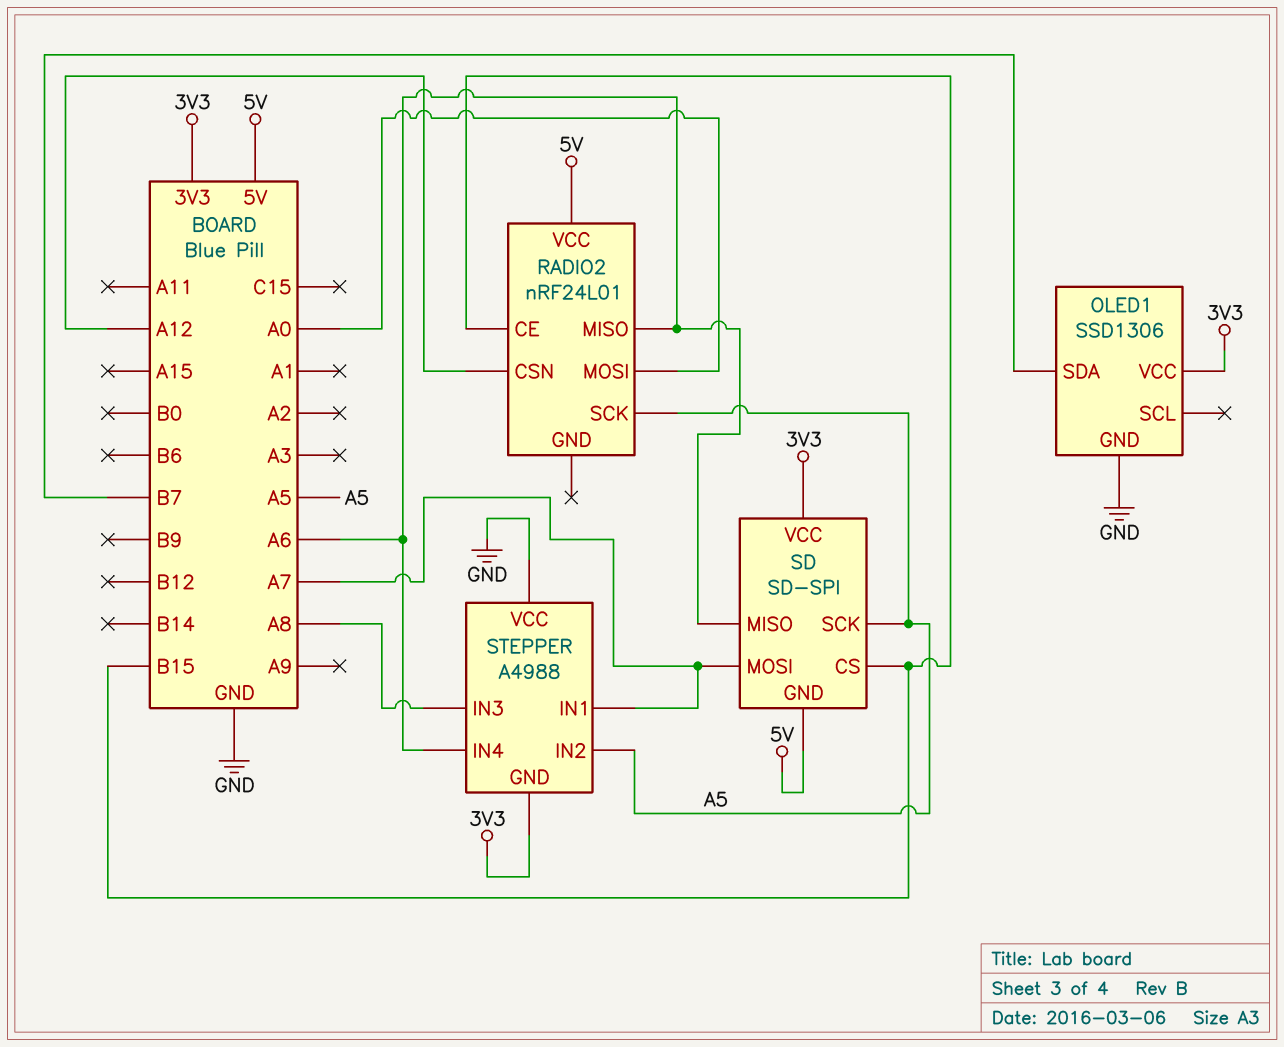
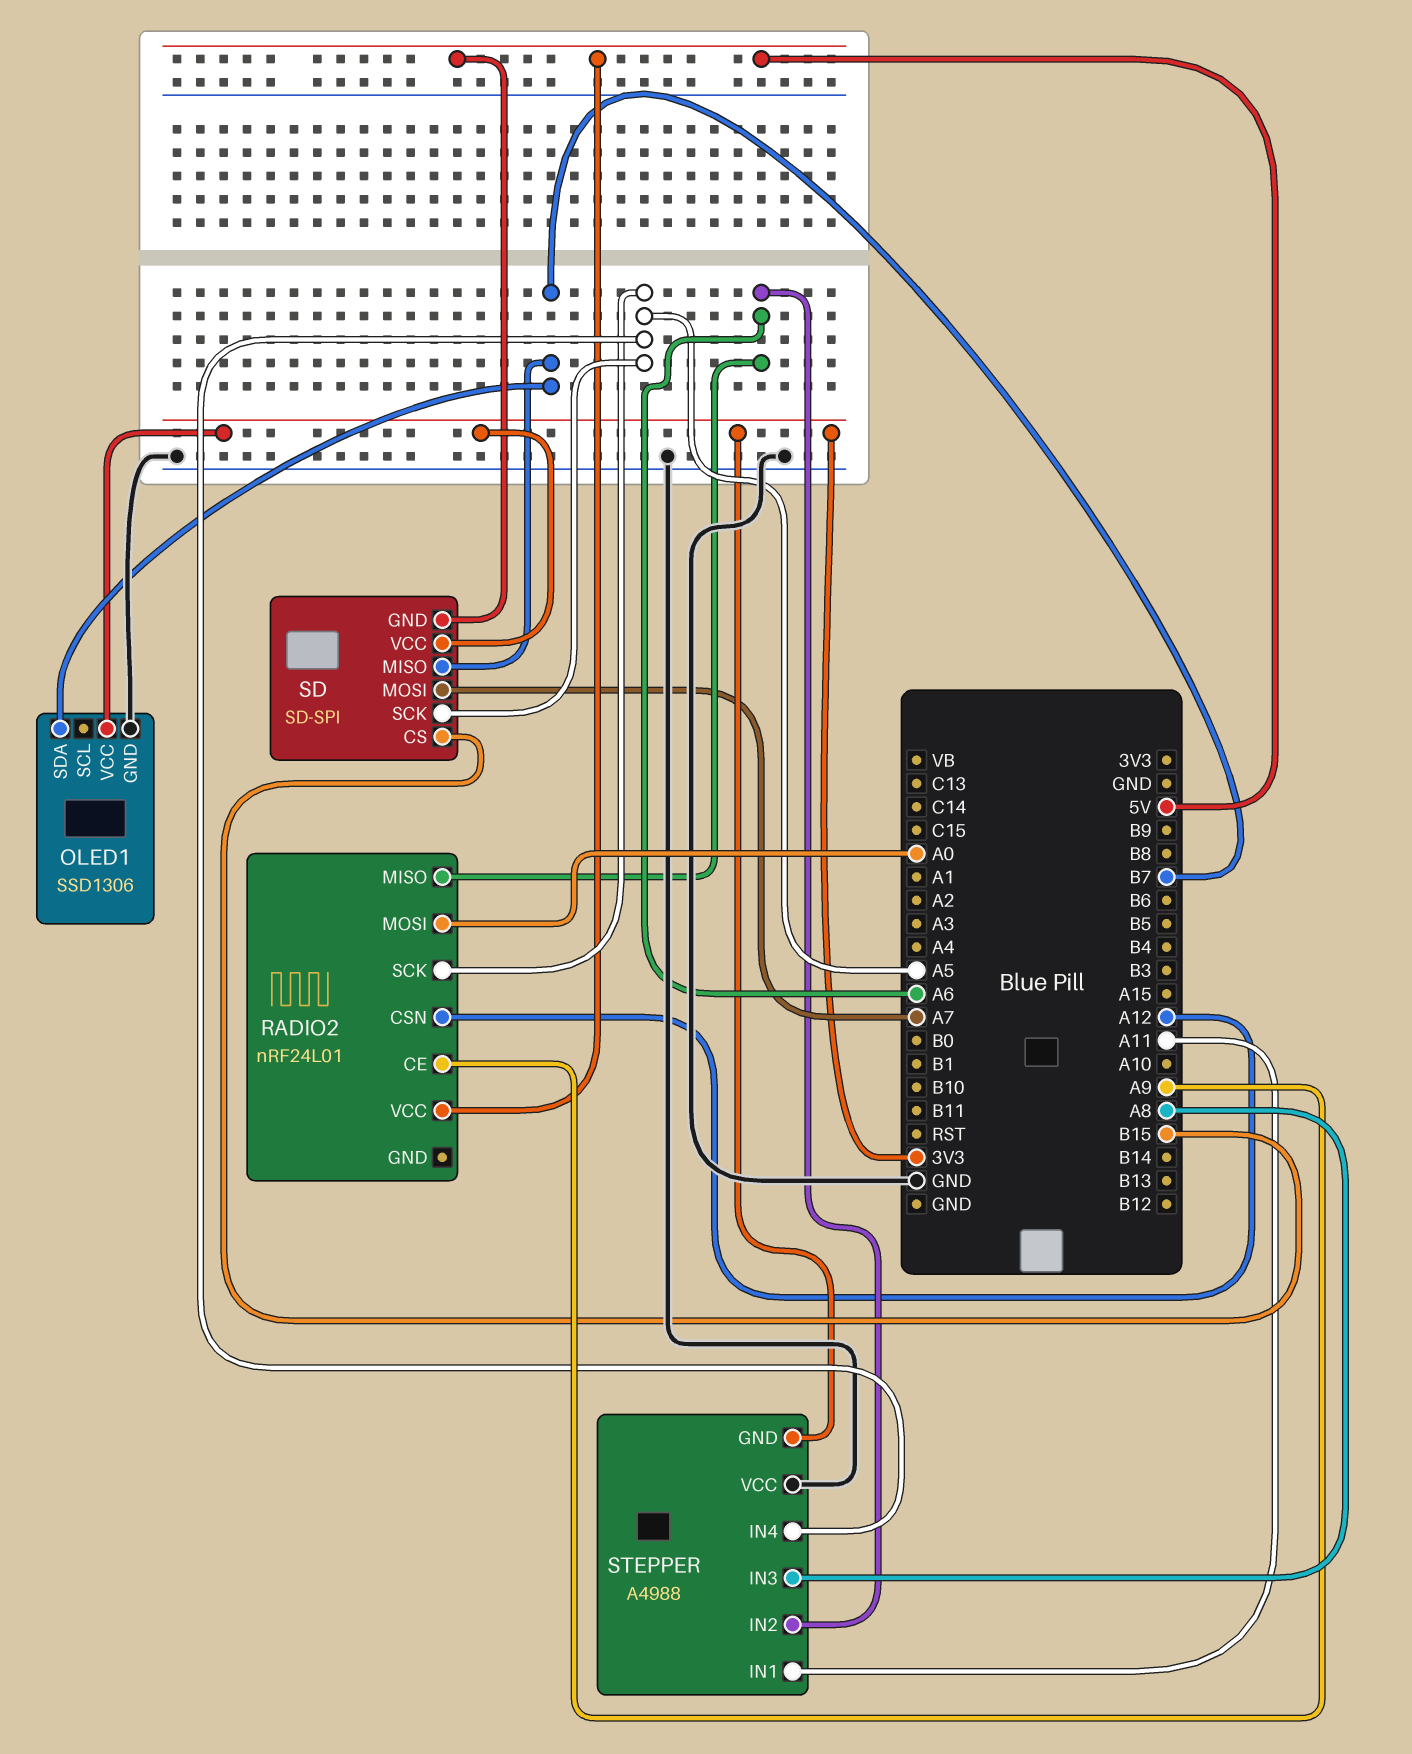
RADIO2 pin CE: B15 -> A9
SD pin MISO: A6 -> B7
STEPPER pin IN1: A7 -> A11
STEPPER pin IN2: A5 -> A6
STEPPER pin IN4: A6 -> A5

